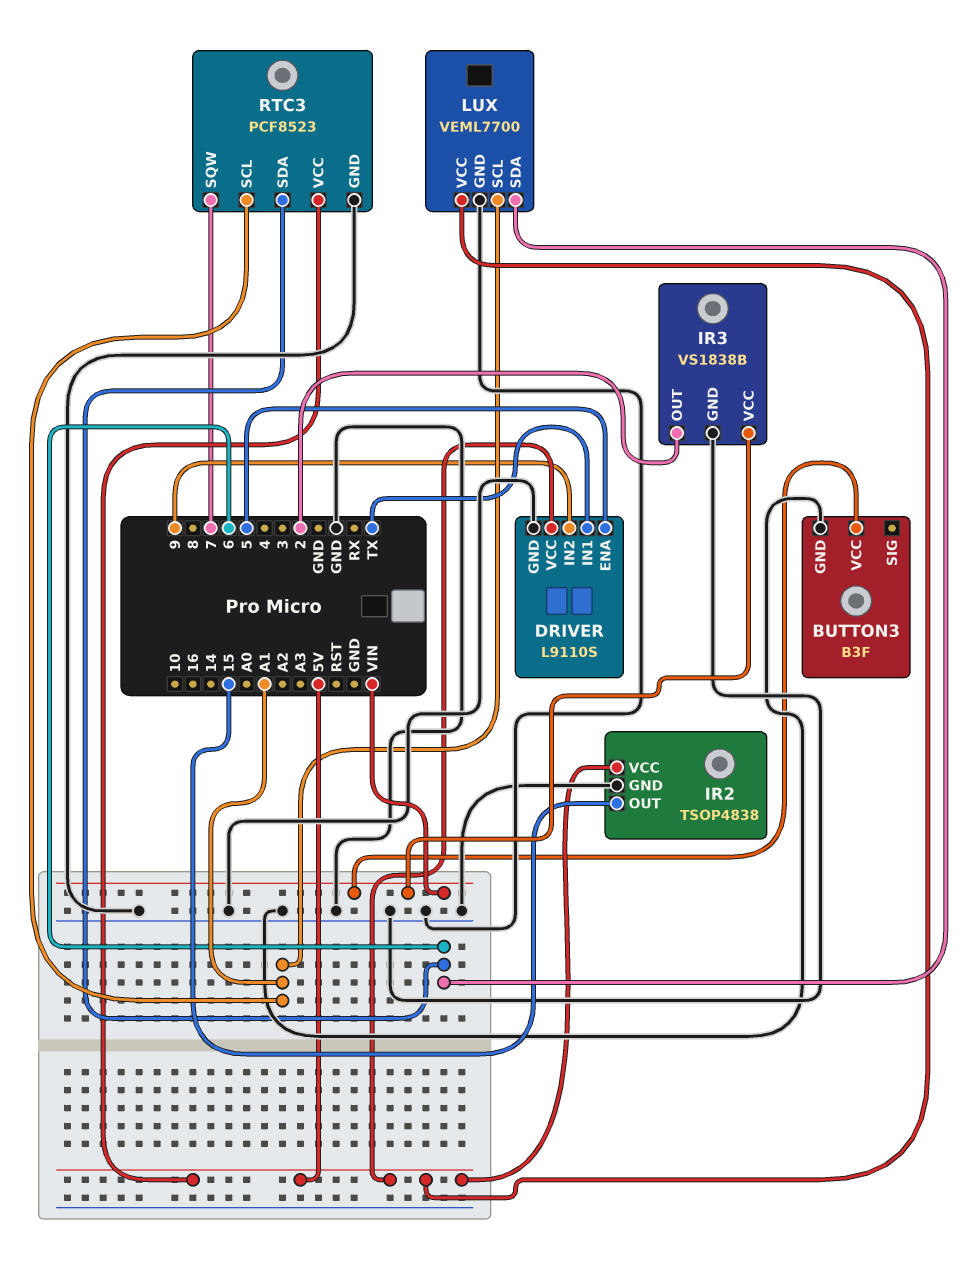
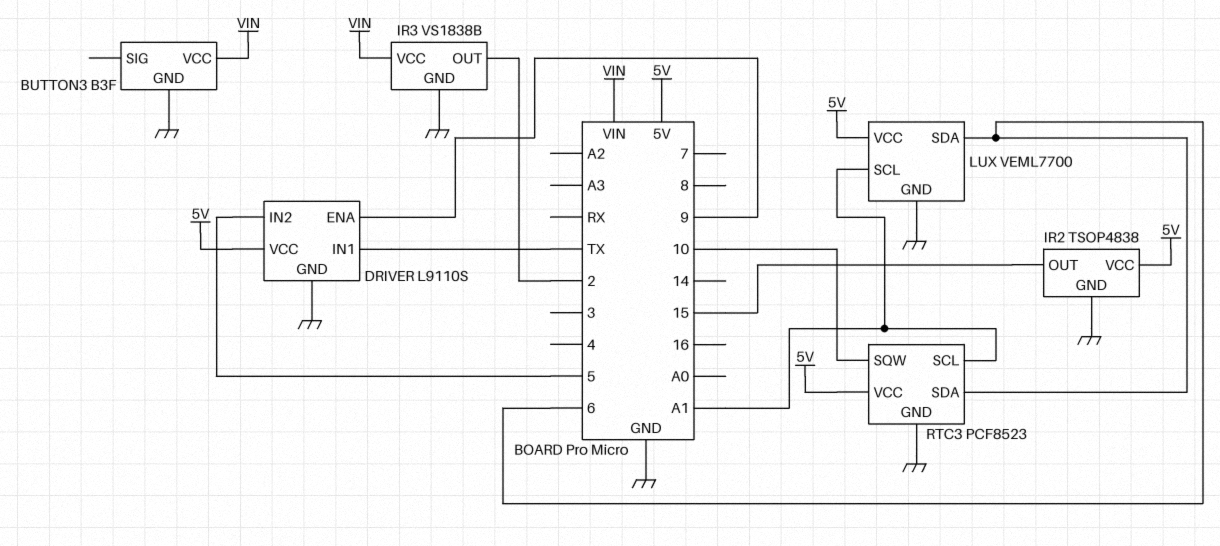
DRIVER pin ENA: 5 -> 9
DRIVER pin IN2: 9 -> 5
RTC3 pin SQW: 7 -> 10

